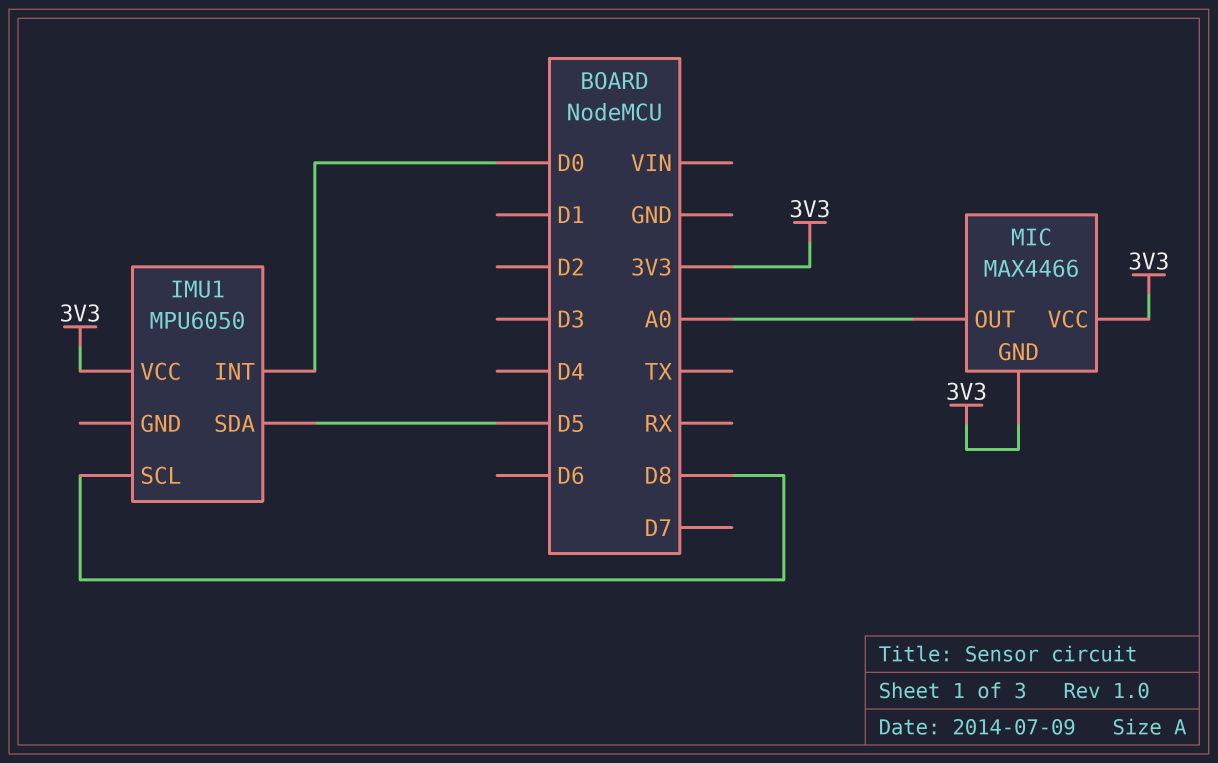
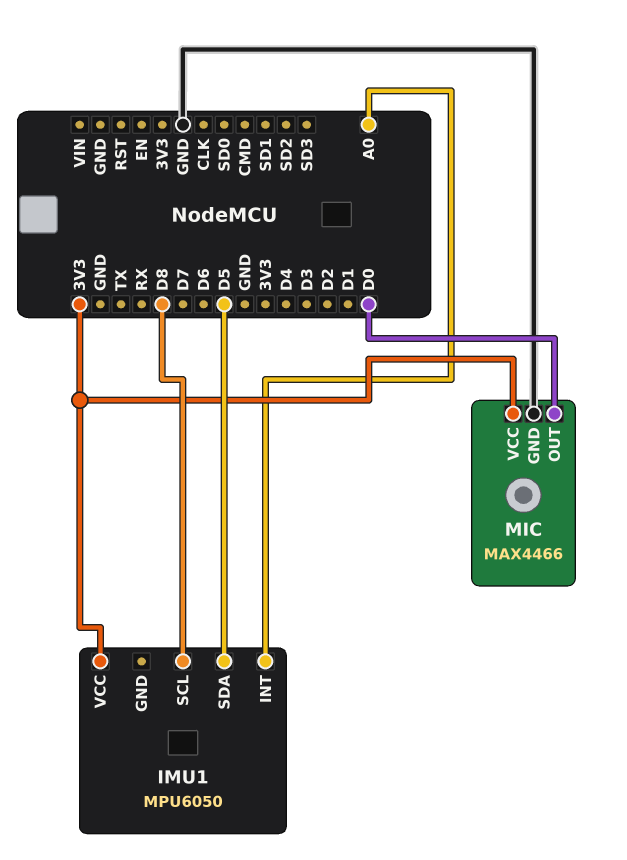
IMU1 pin INT: D0 -> A0
MIC pin GND: 3V3 -> GND
MIC pin OUT: A0 -> D0

